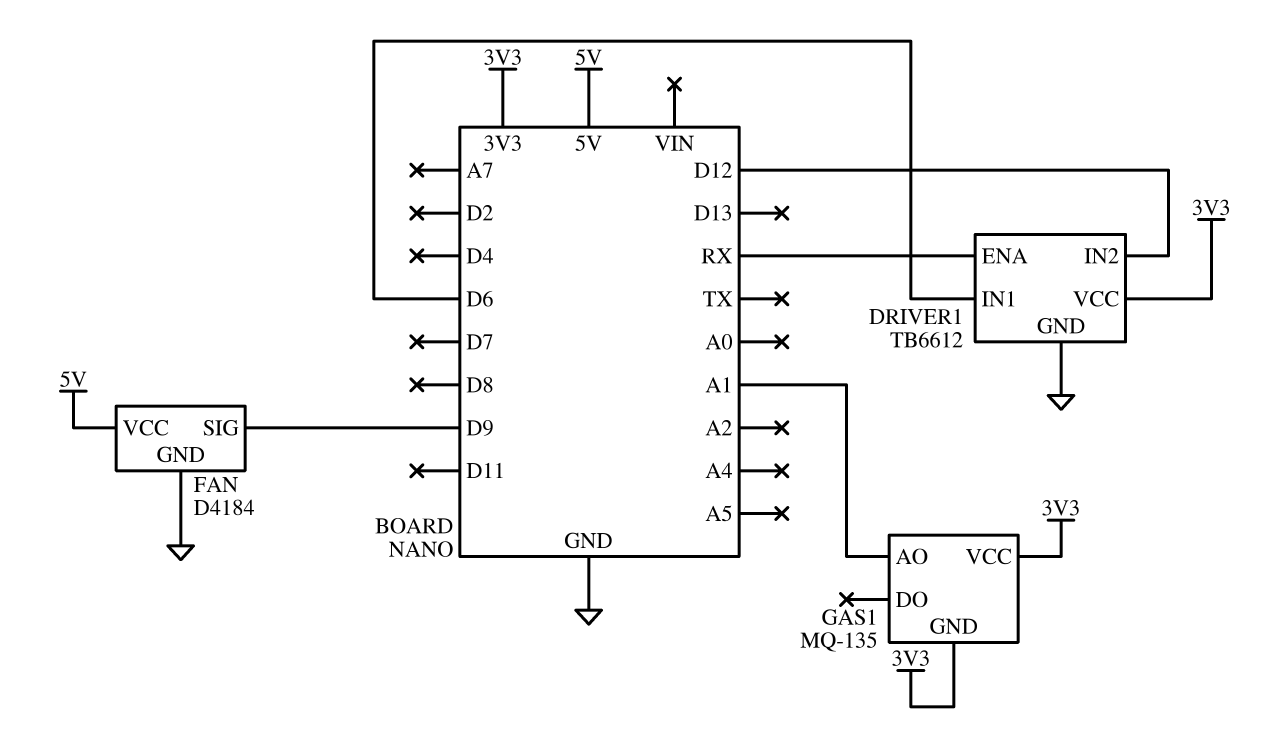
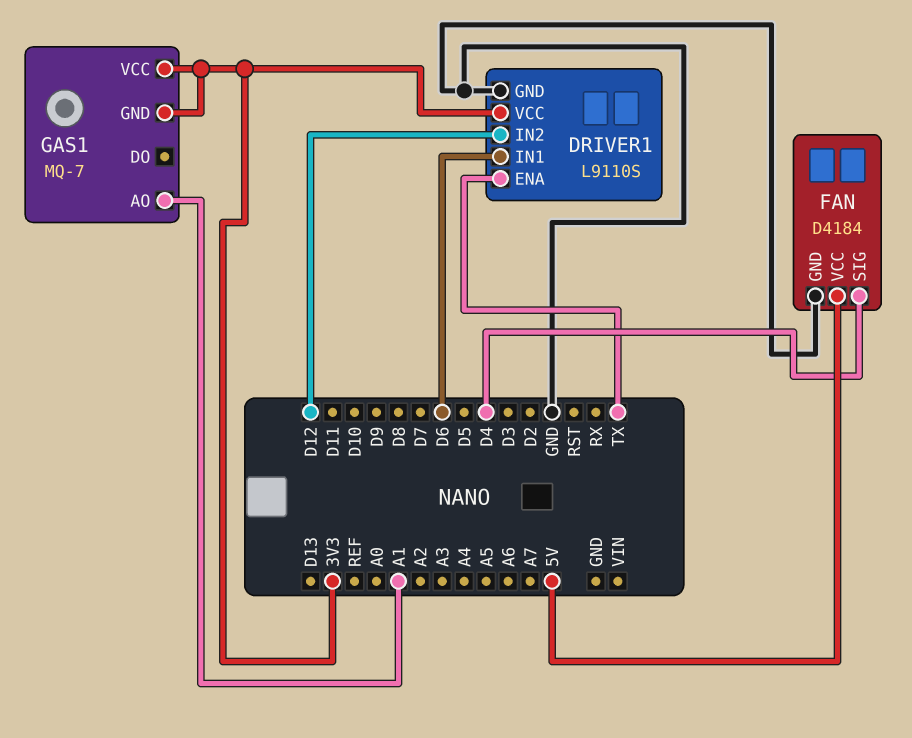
DRIVER1: TB6612 -> L9110S
DRIVER1 pin ENA: RX -> TX
FAN pin SIG: D9 -> D4
GAS1: MQ-135 -> MQ-7

